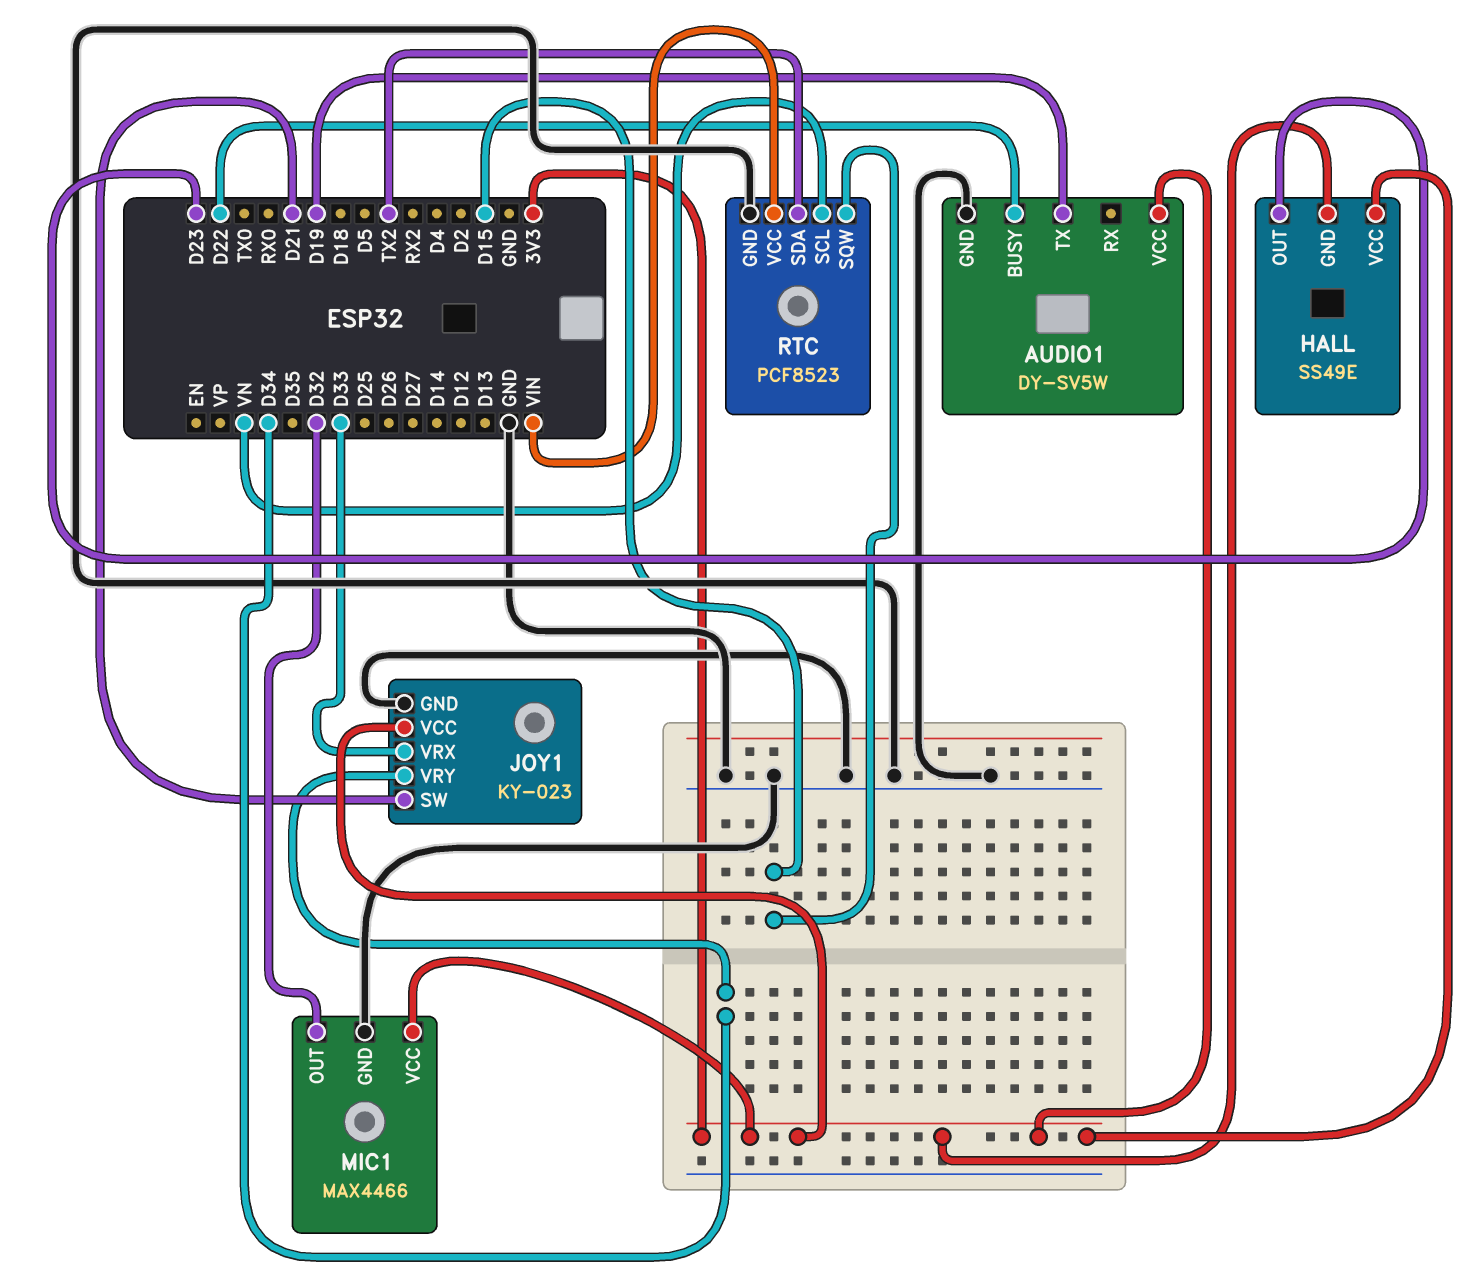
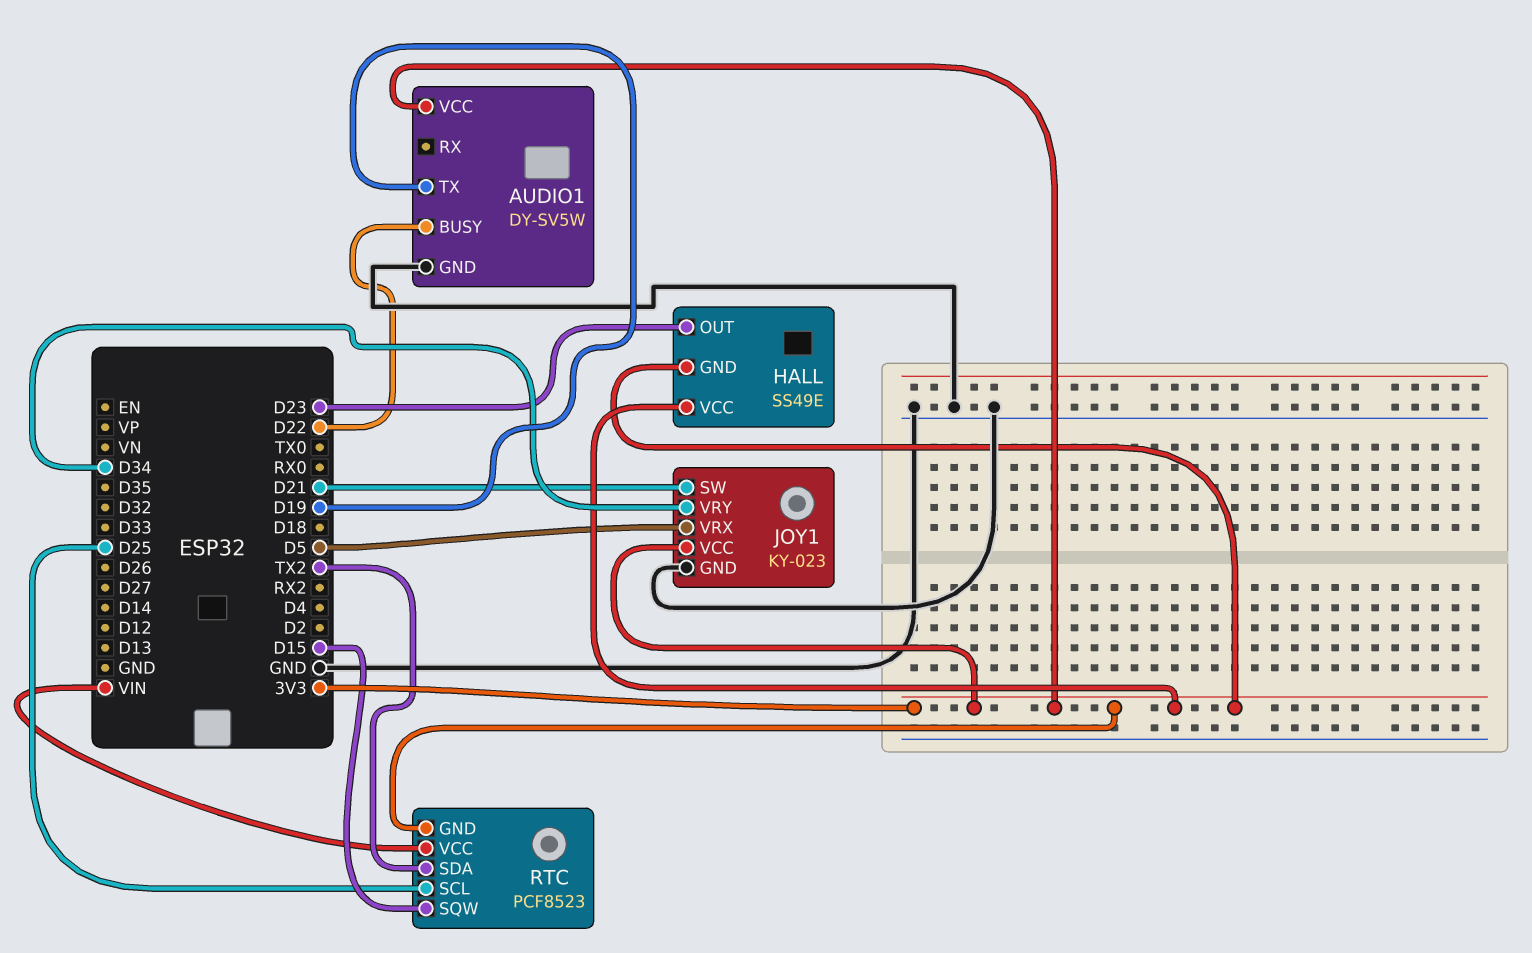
JOY1 pin VRX: D33 -> D5
MIC1: MAX4466 -> none
MIC1 pin GND: GND -> none
MIC1 pin OUT: D32 -> none
MIC1 pin VCC: 3V3 -> none
RTC pin GND: GND -> 3V3
RTC pin SCL: VN -> D25

